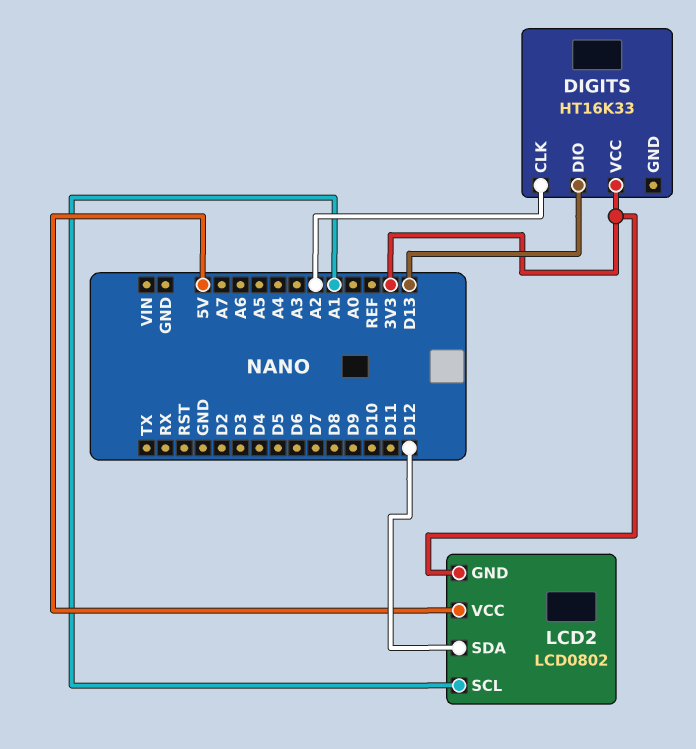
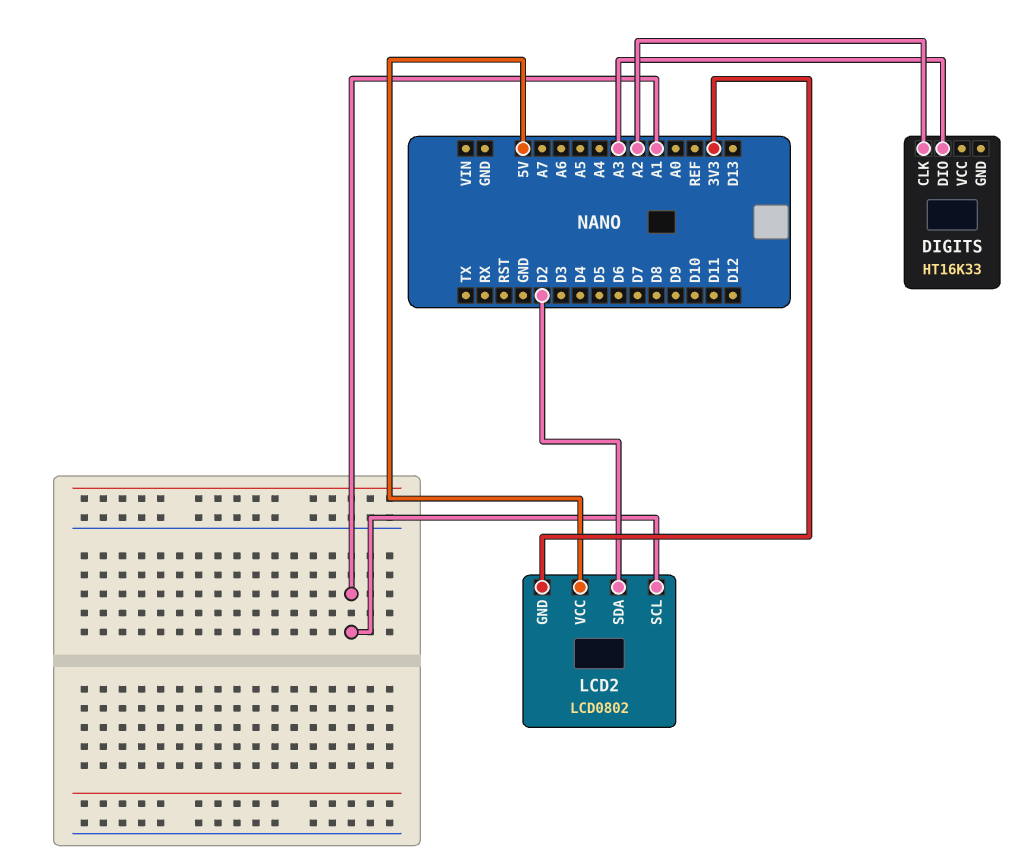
DIGITS pin DIO: D13 -> A3
DIGITS pin VCC: 3V3 -> none
LCD2 pin SDA: D12 -> D2

